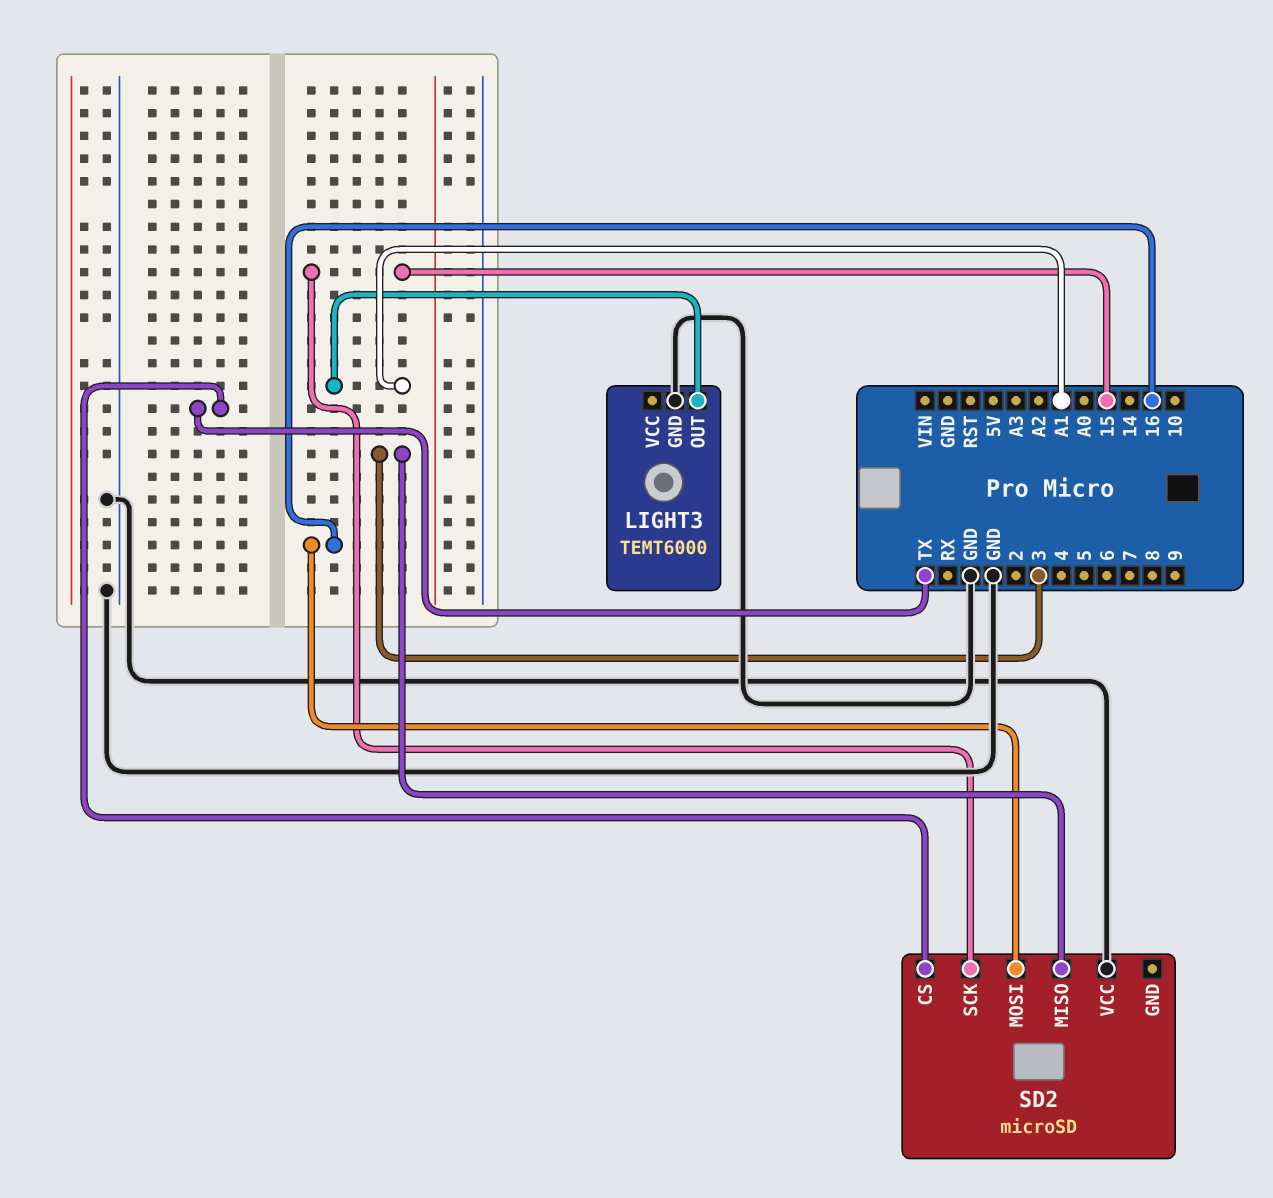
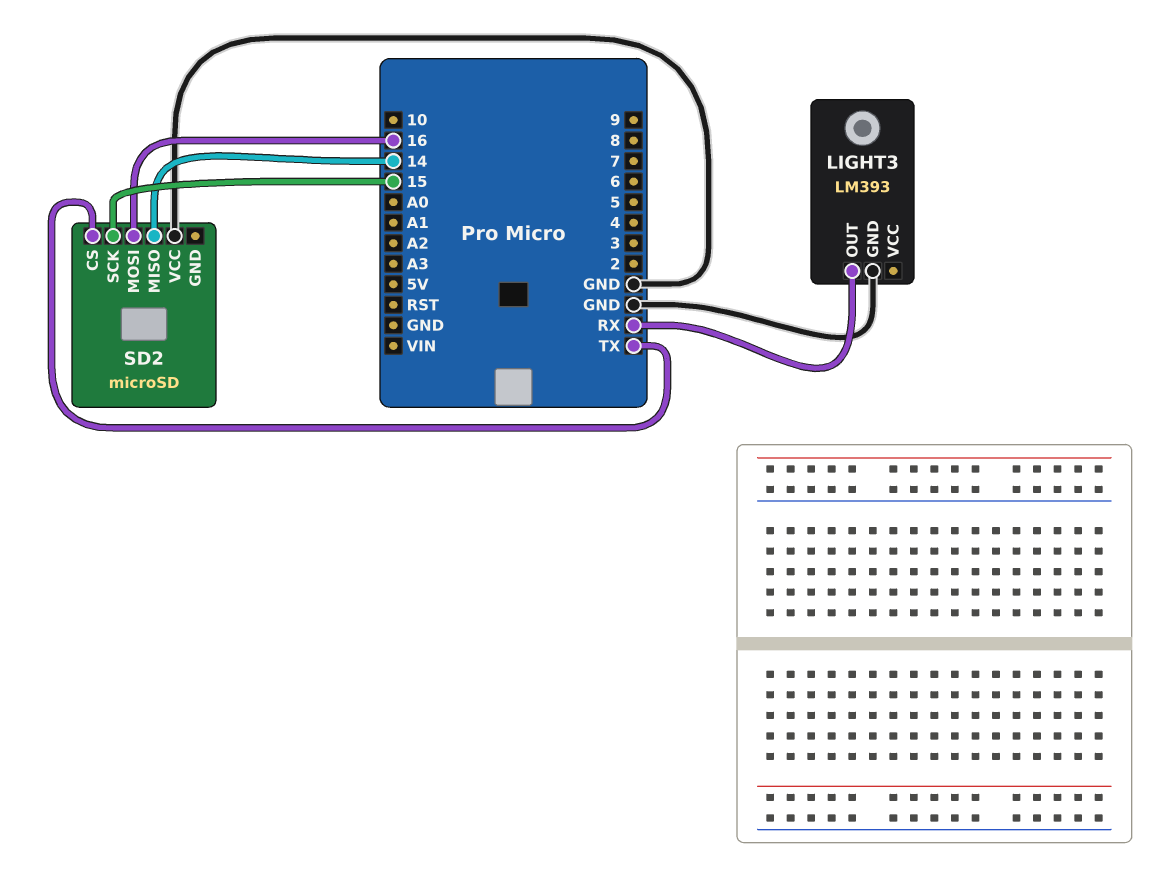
LIGHT3: TEMT6000 -> LM393
LIGHT3 pin OUT: A1 -> RX
SD2 pin MISO: 3 -> 14

